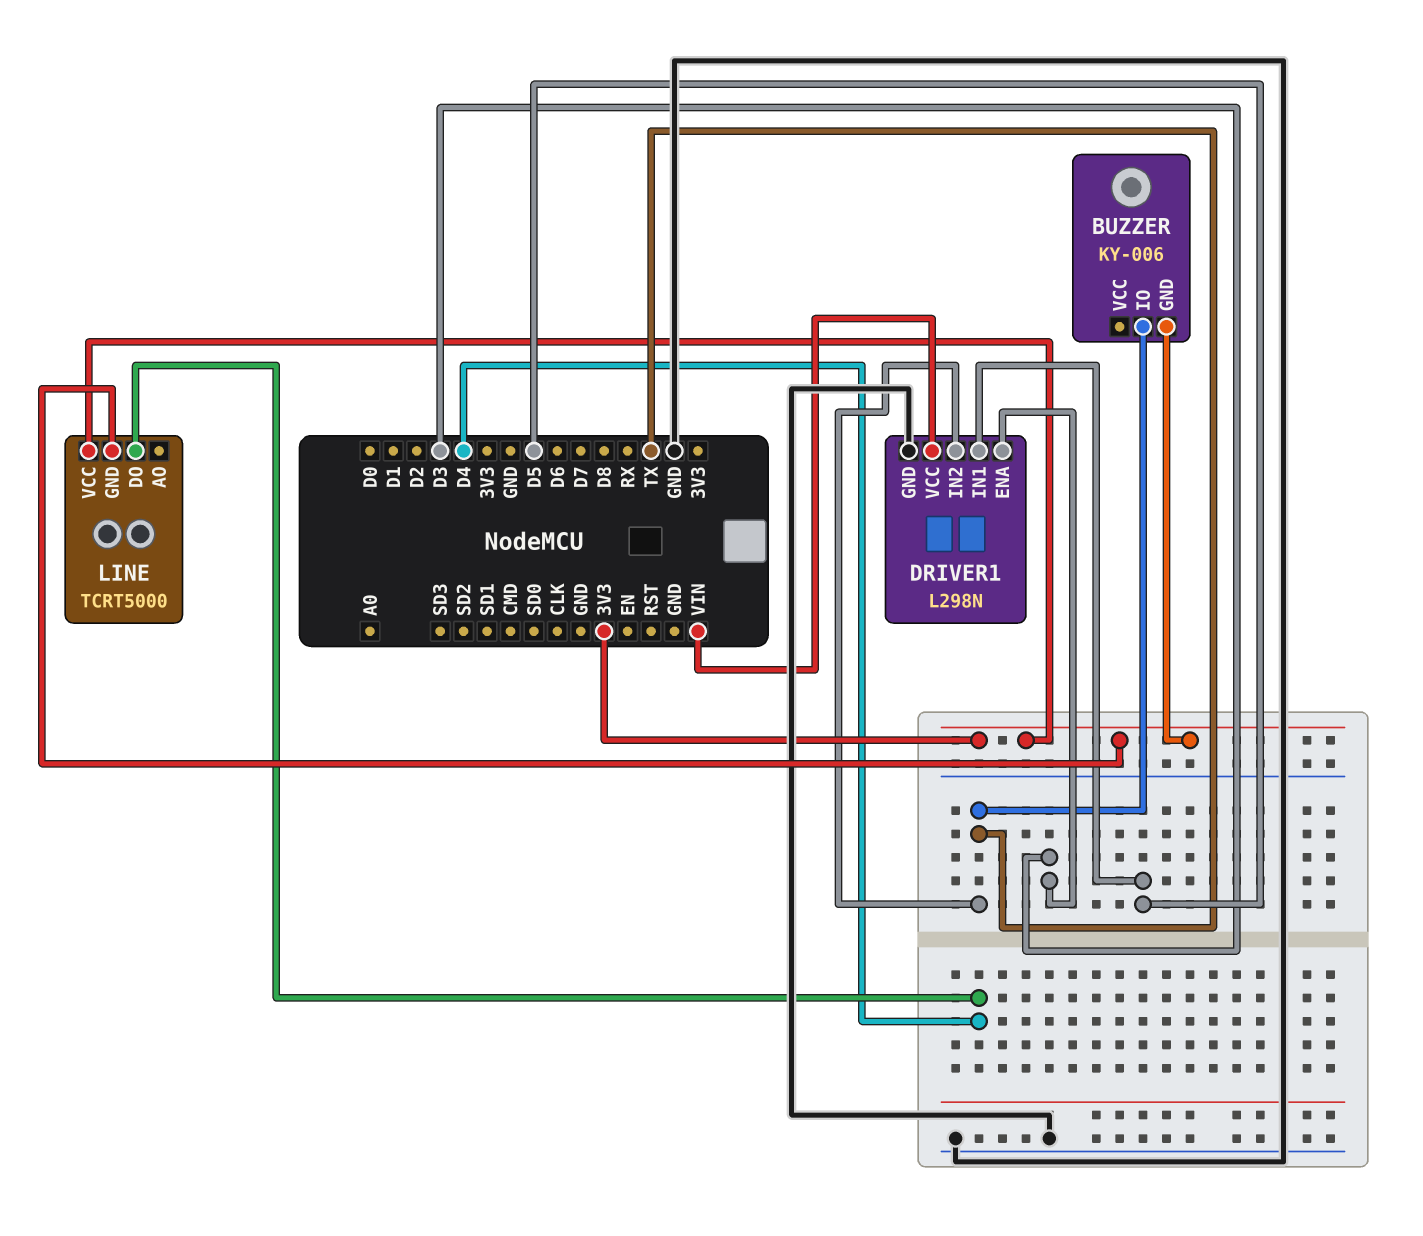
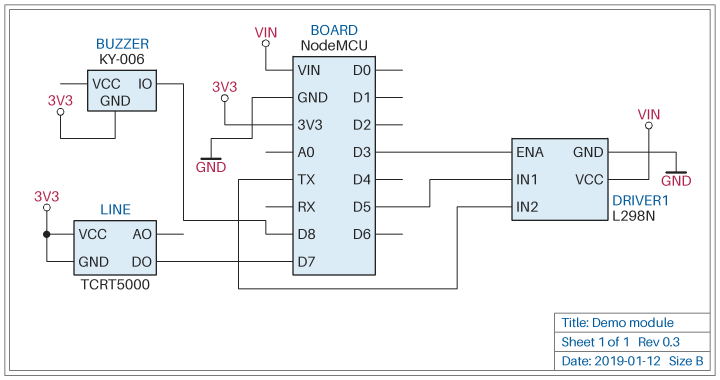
BUZZER pin IO: TX -> D8
LINE pin DO: D4 -> D7

